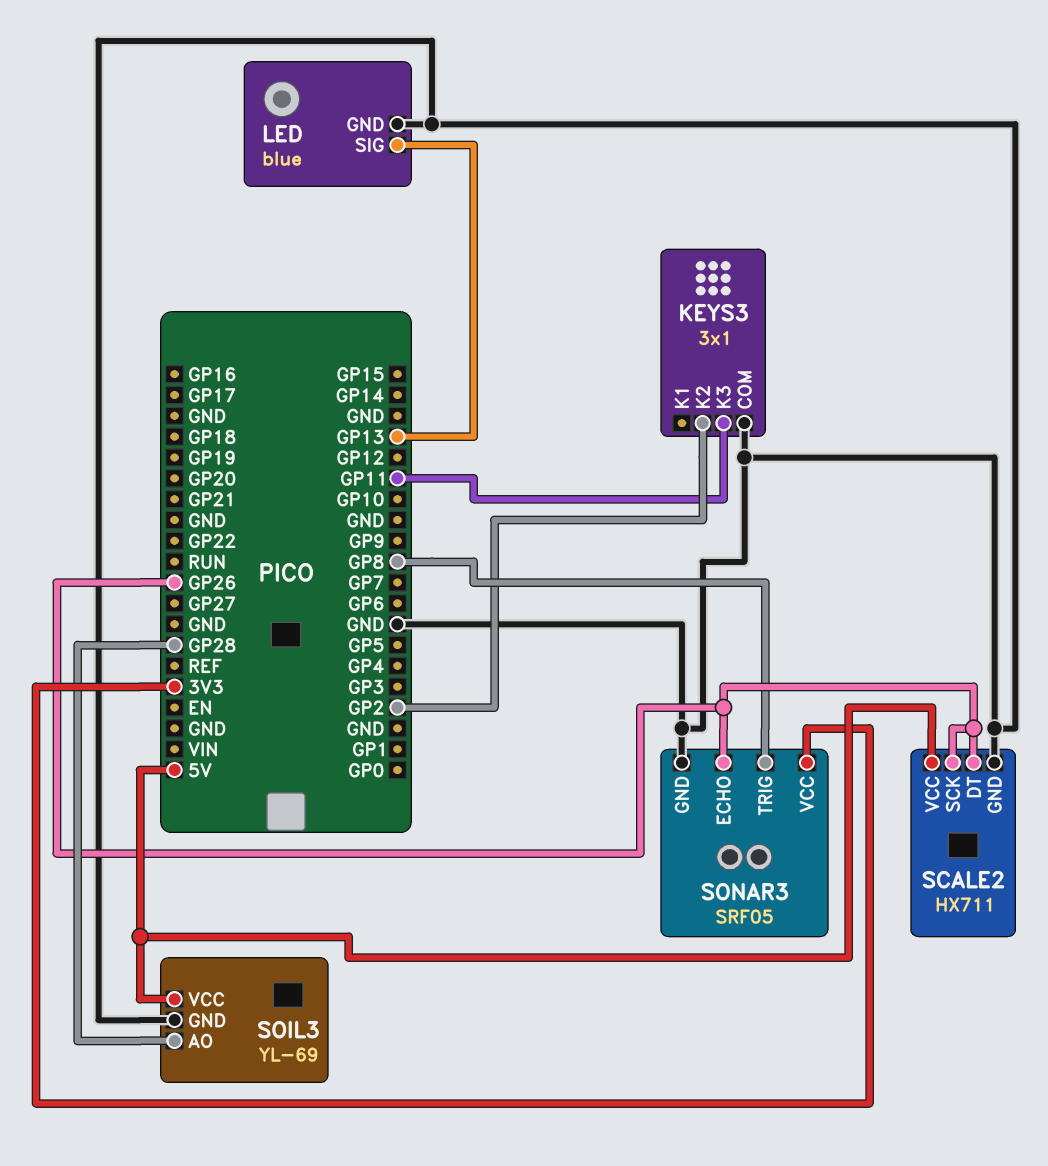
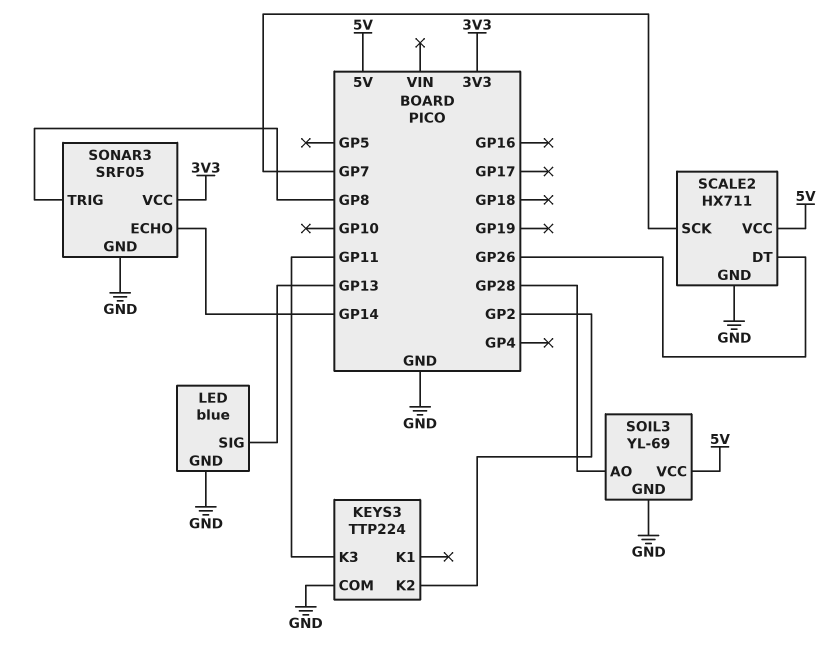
KEYS3: 3x1 -> TTP224
SCALE2 pin SCK: GP26 -> GP7
SONAR3 pin ECHO: GP26 -> GP14

